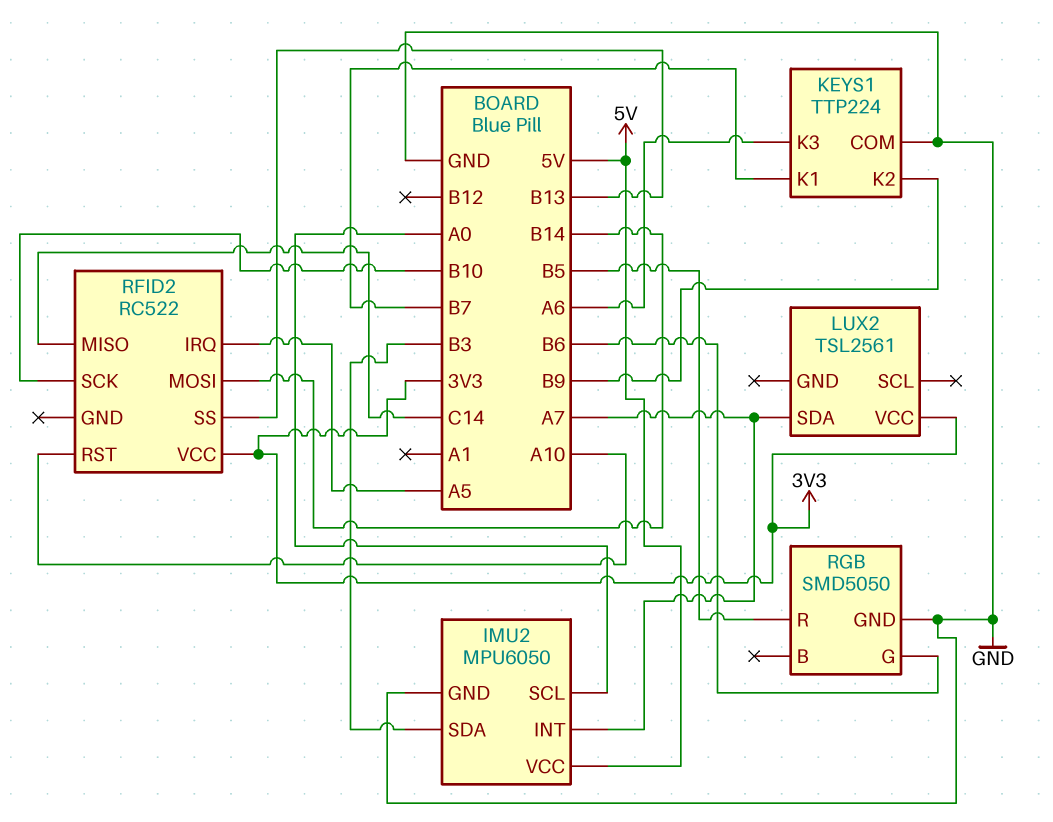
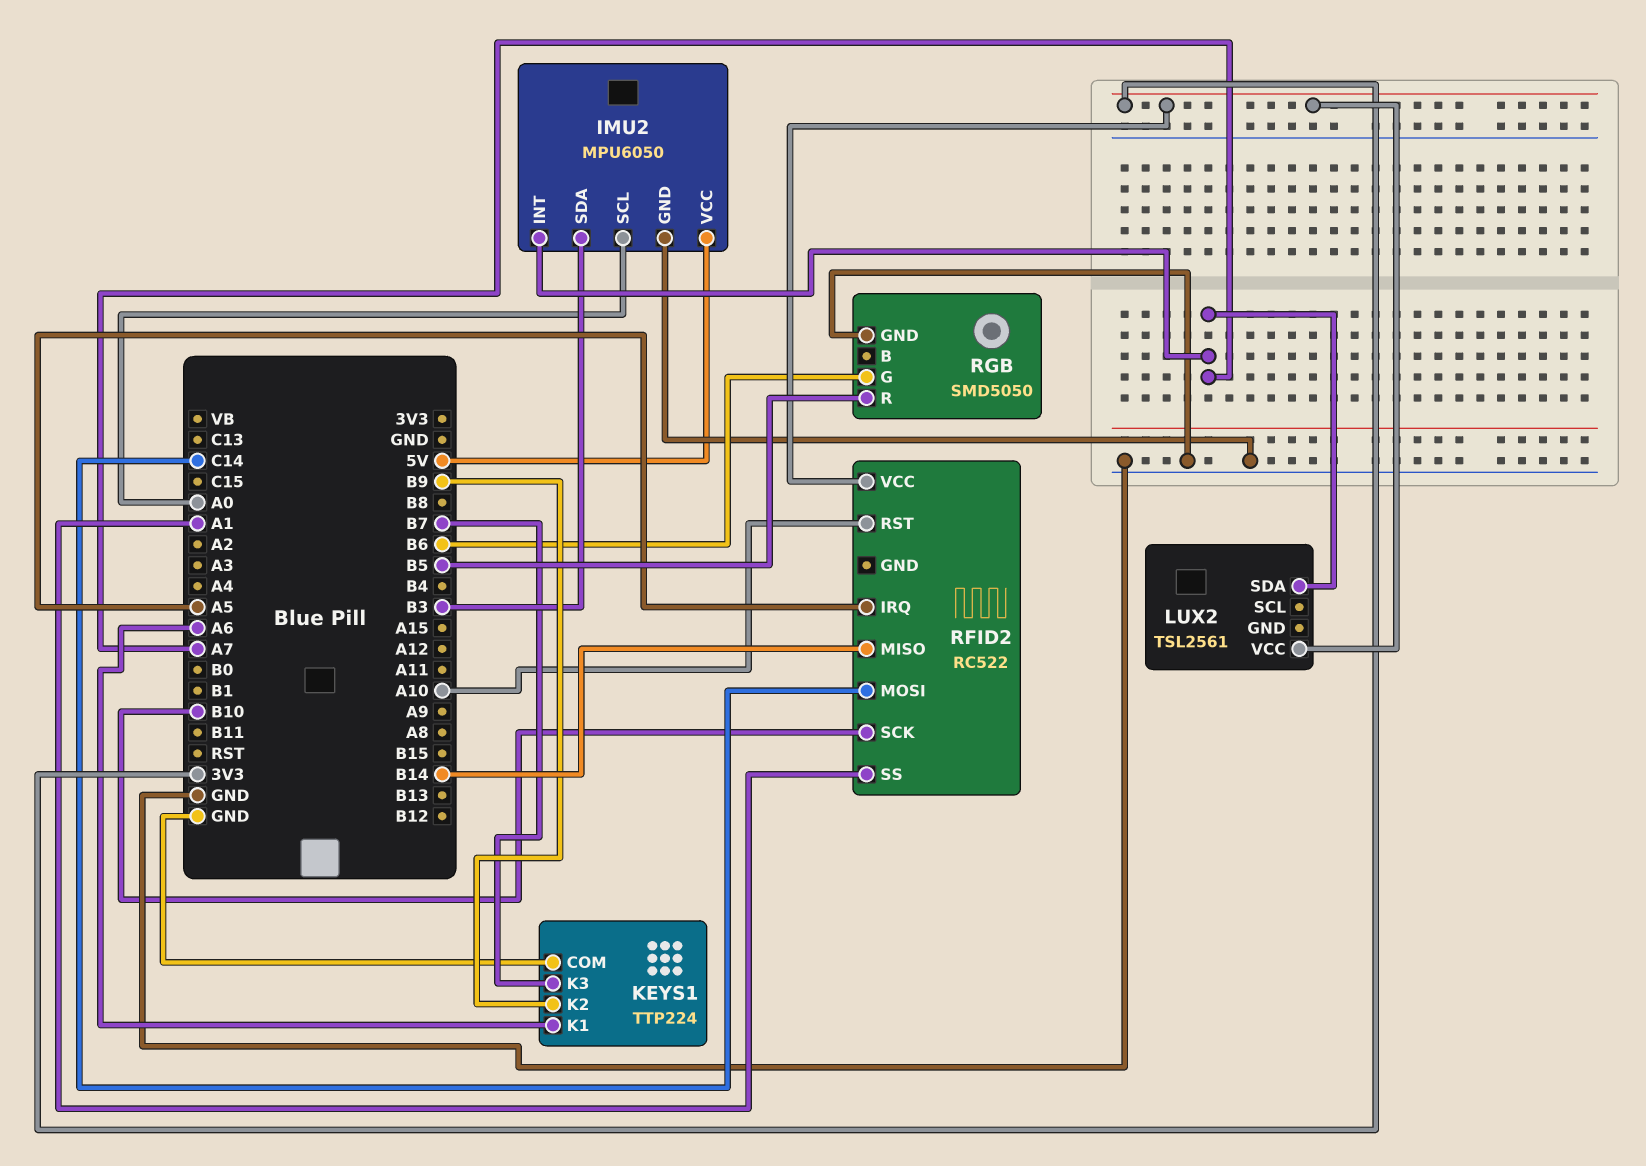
KEYS1 pin K1: B7 -> A6
KEYS1 pin K3: A6 -> B7
RFID2 pin MISO: C14 -> B14
RFID2 pin MOSI: B14 -> C14
RFID2 pin SS: B13 -> A1

